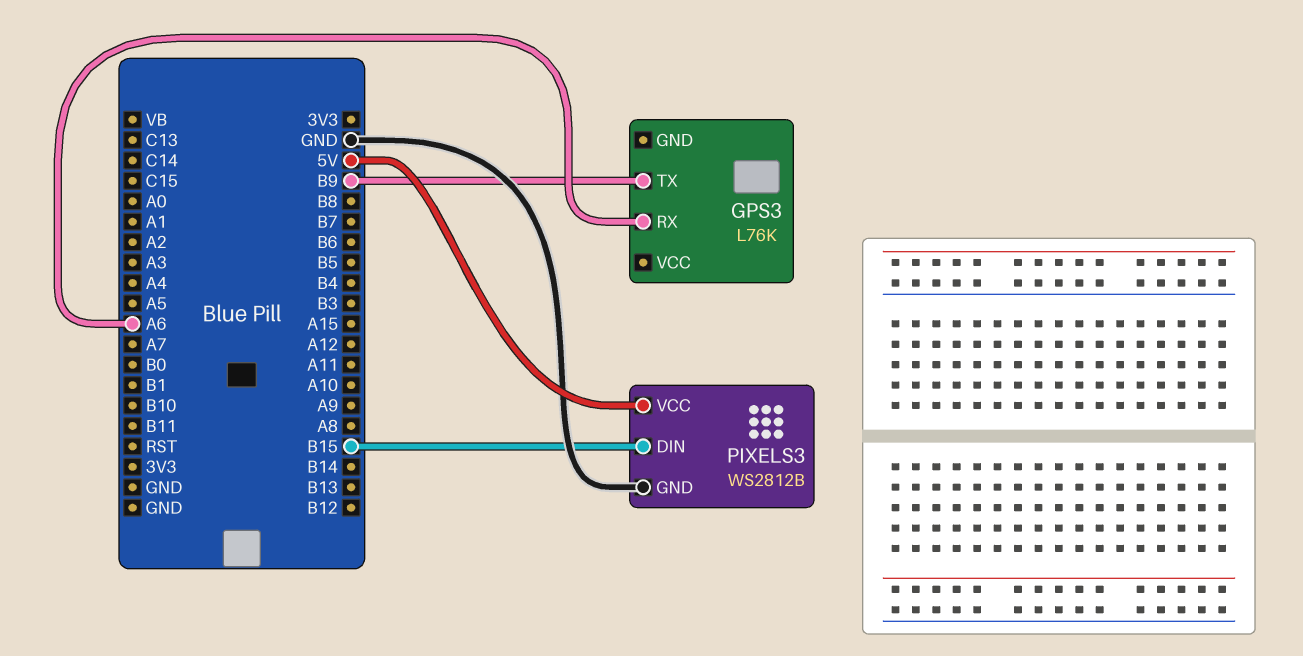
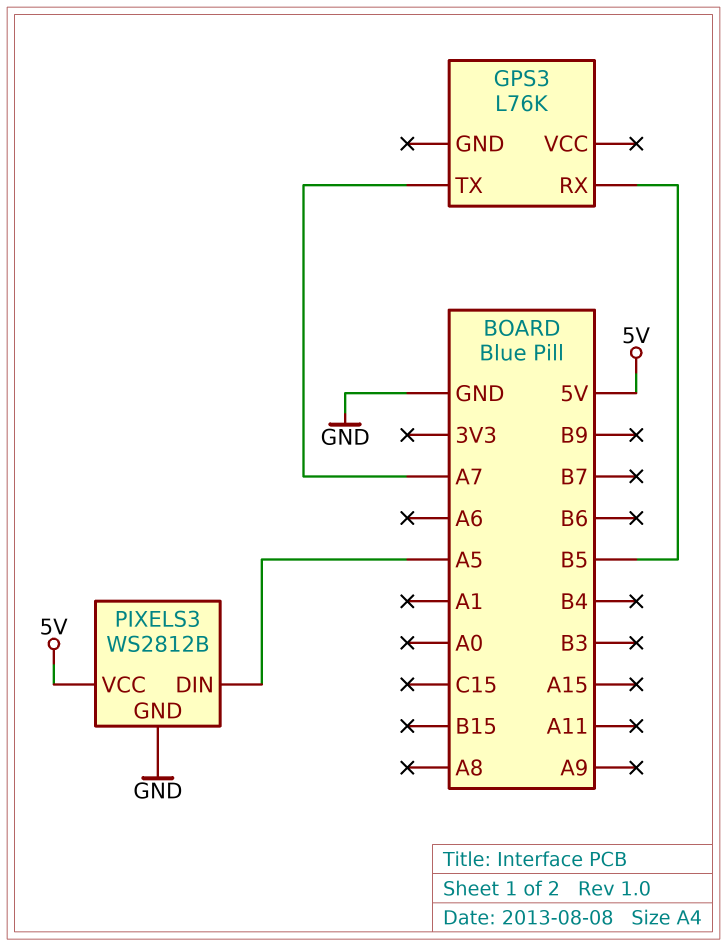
GPS3 pin RX: A6 -> B5
GPS3 pin TX: B9 -> A7
PIXELS3 pin DIN: B15 -> A5

